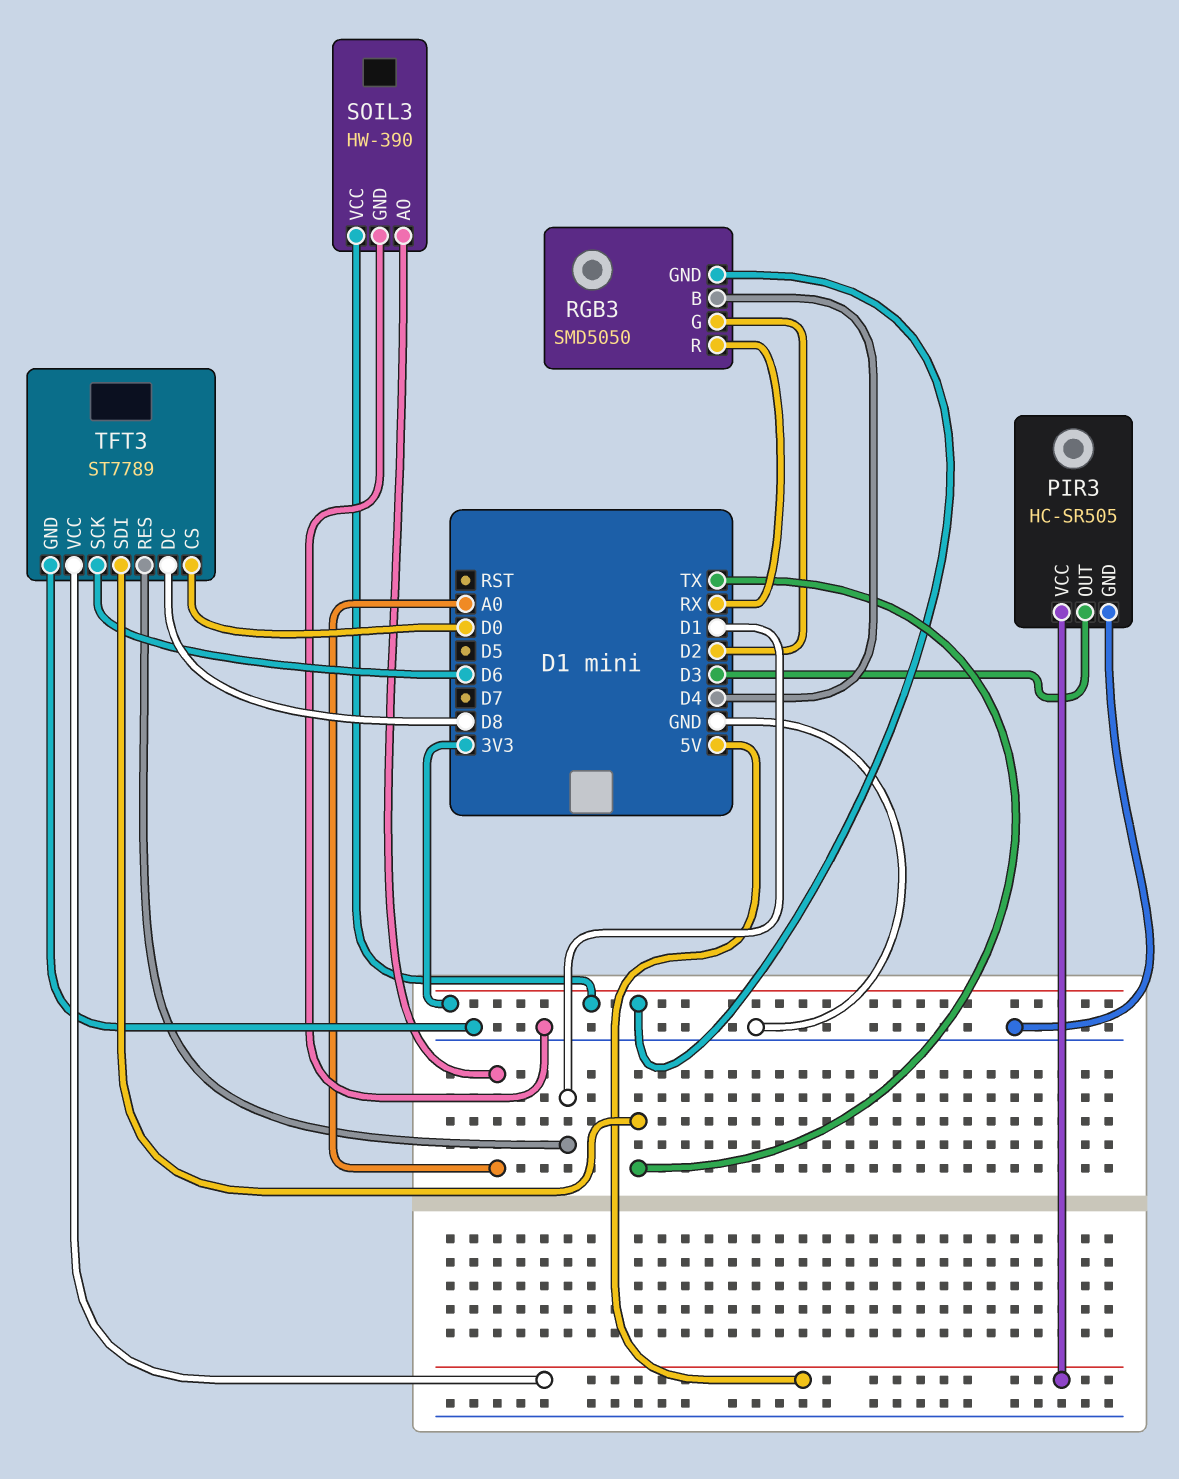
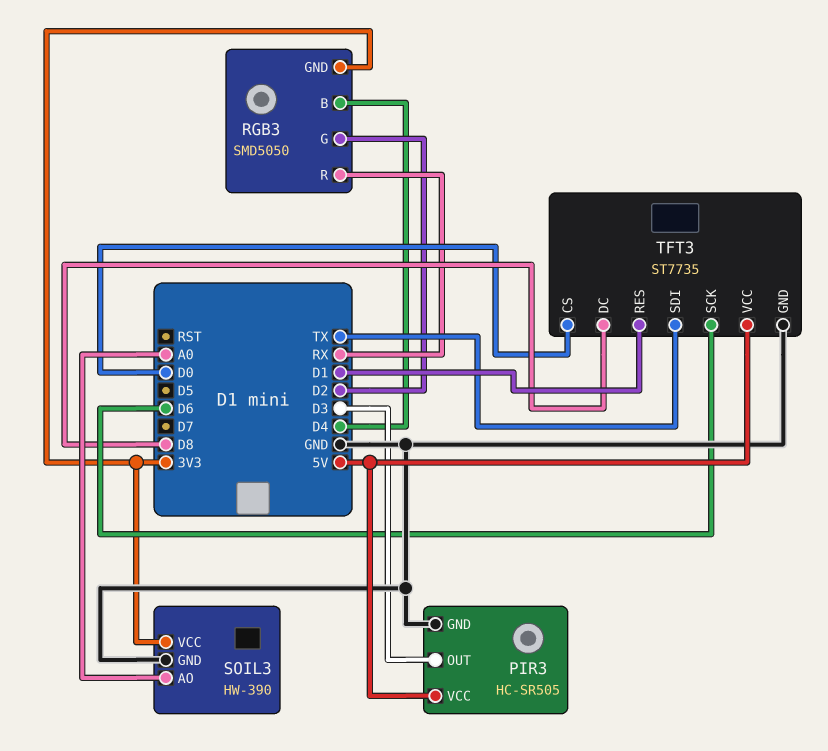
TFT3: ST7789 -> ST7735

